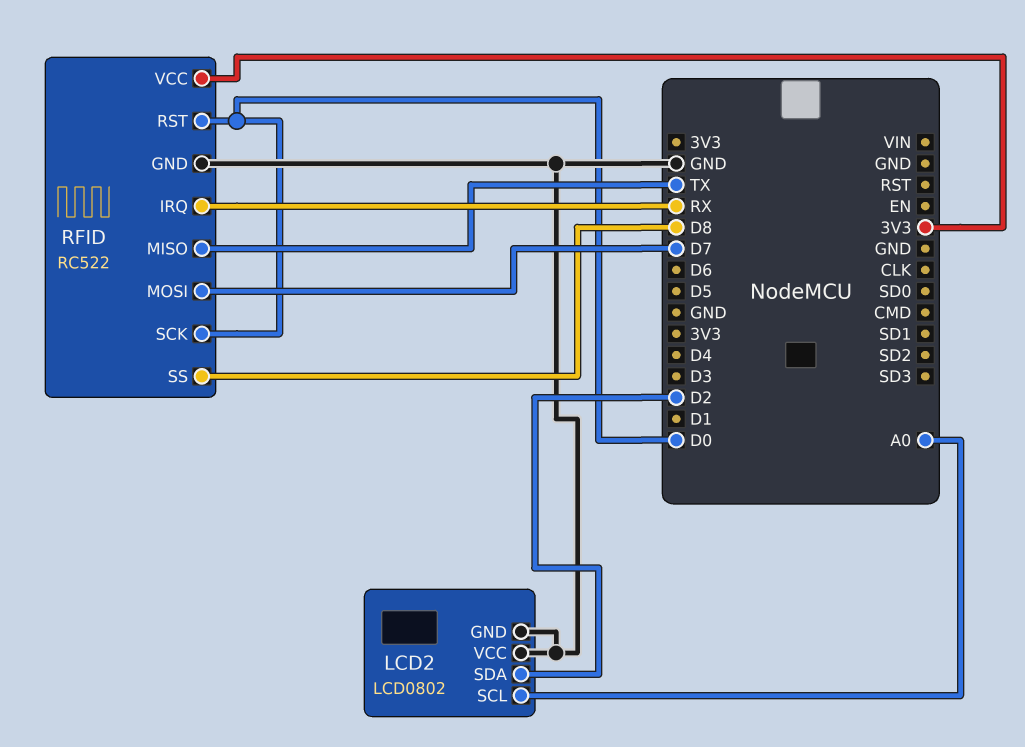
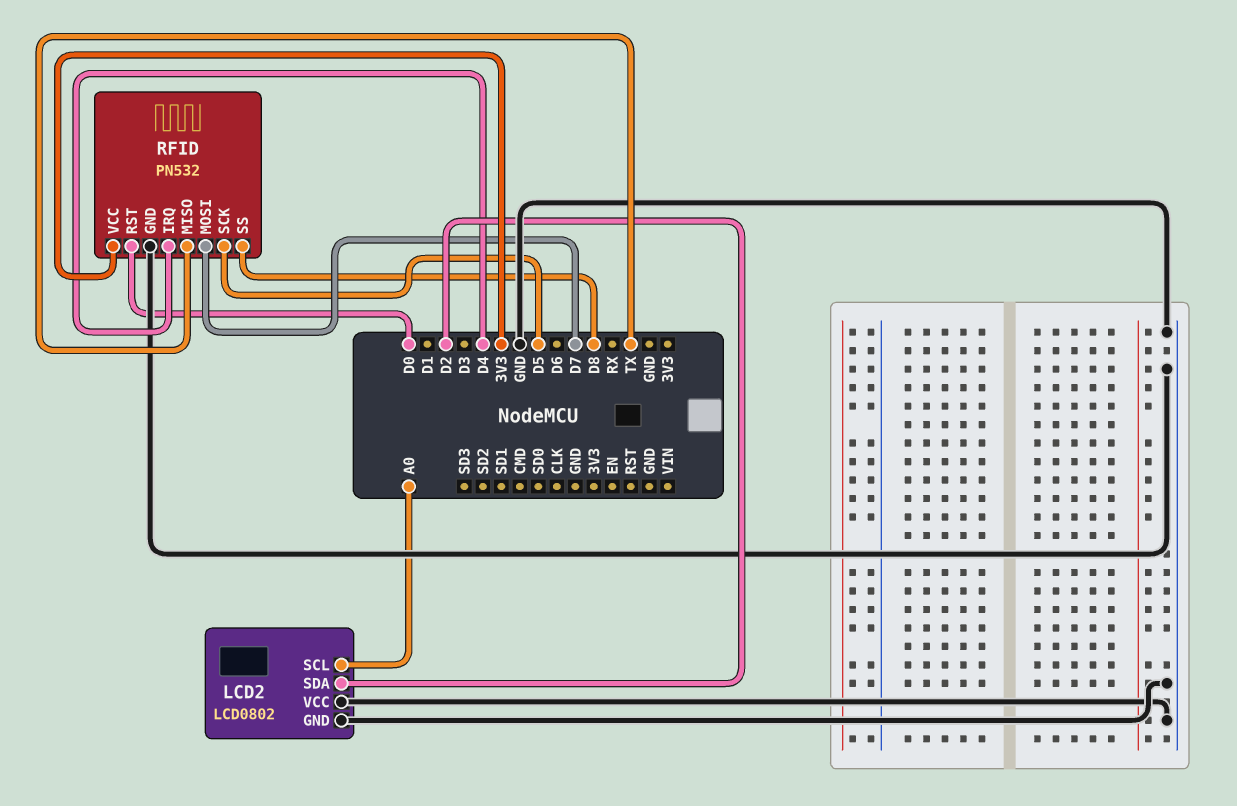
RFID: RC522 -> PN532
RFID pin IRQ: RX -> D4
RFID pin SCK: D0 -> D5

